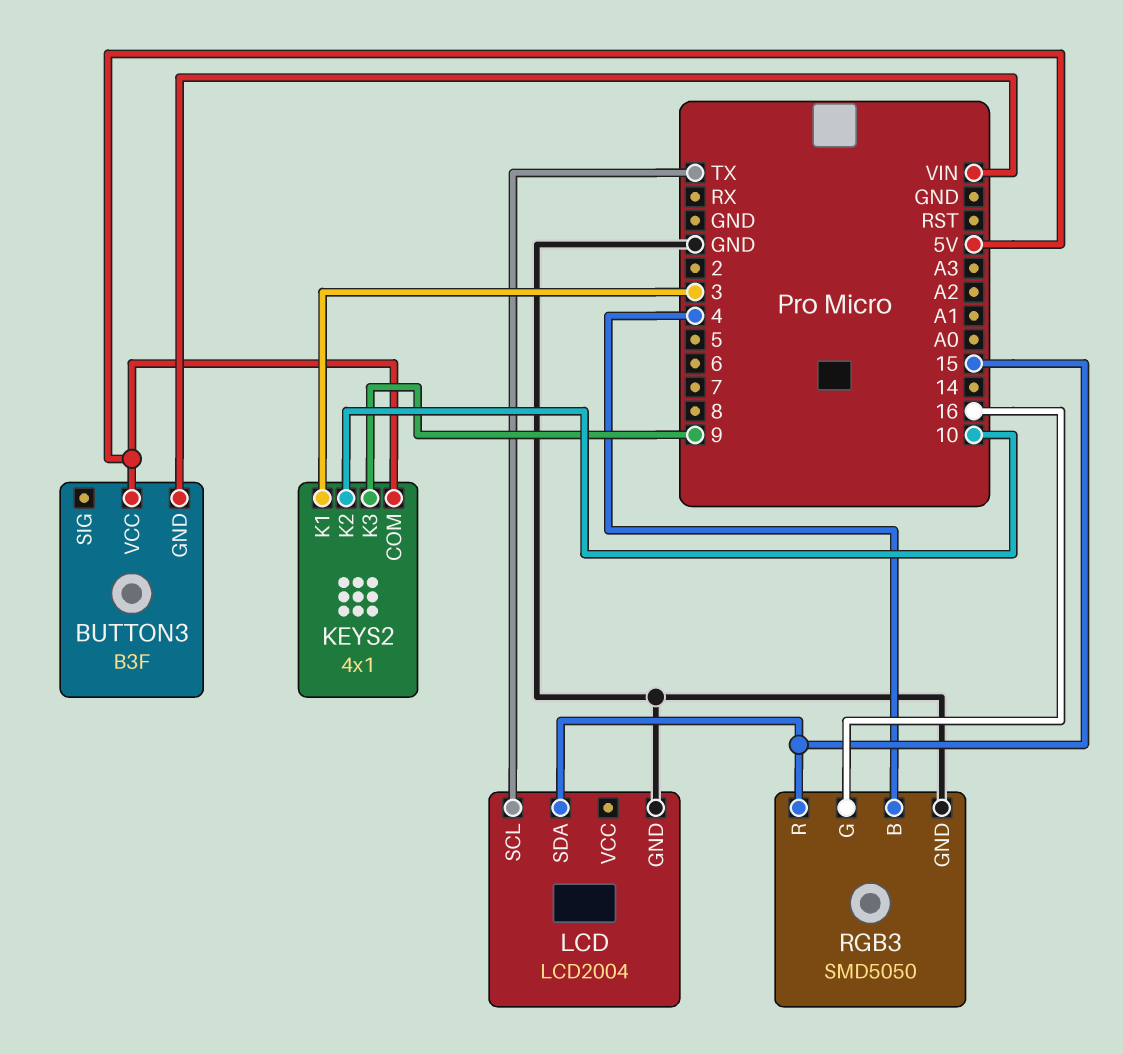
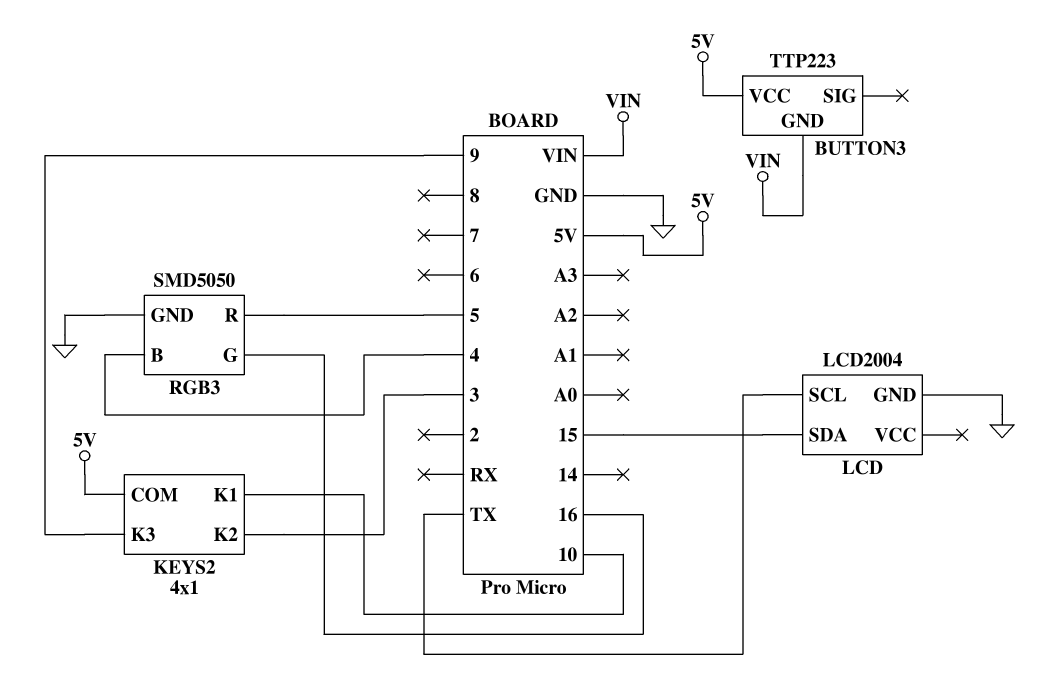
BUTTON3: B3F -> TTP223
KEYS2 pin K1: 3 -> 10
KEYS2 pin K2: 10 -> 3
RGB3 pin R: 15 -> 5

